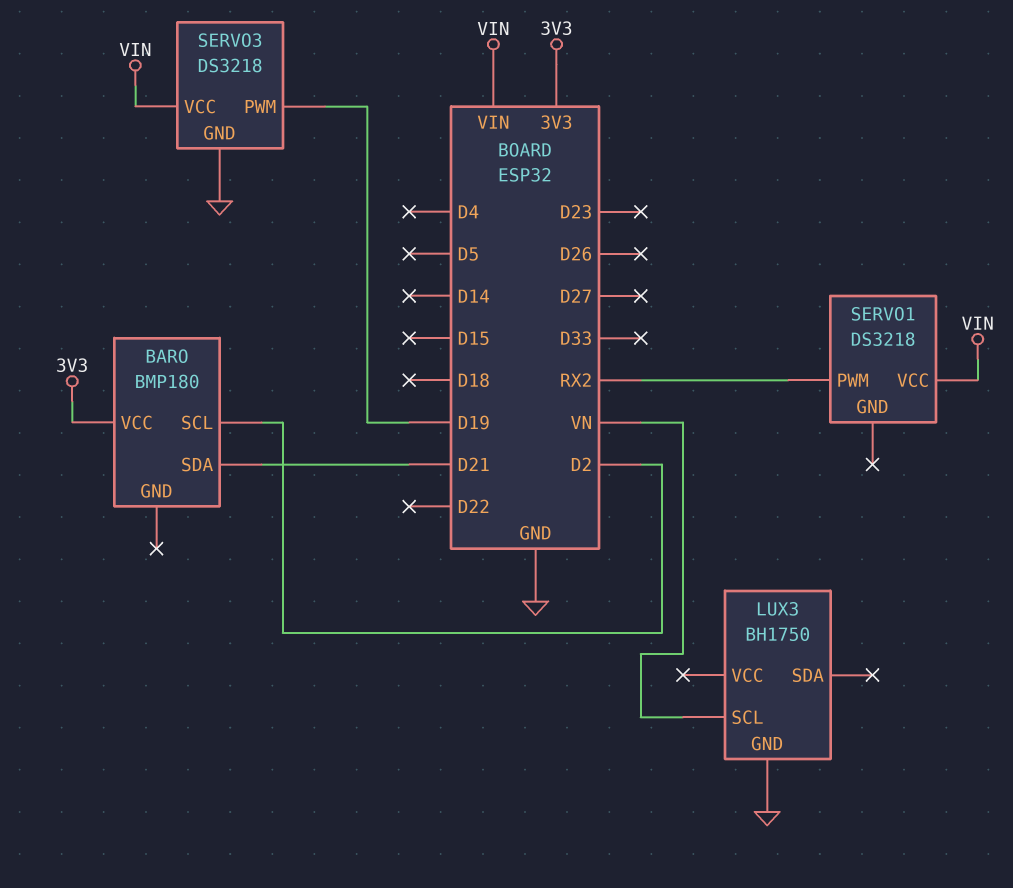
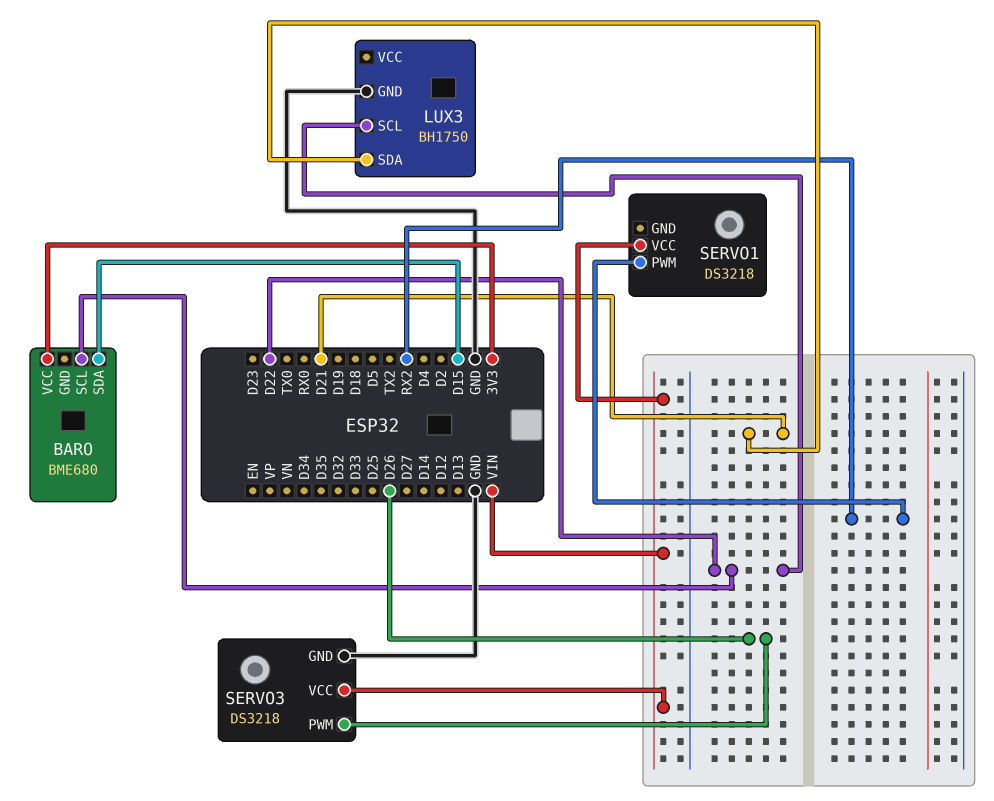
BARO: BMP180 -> BME680
BARO pin SCL: D2 -> D22
BARO pin SDA: D21 -> D15
LUX3 pin SCL: VN -> D22
LUX3 pin SDA: none -> D21
SERVO3 pin PWM: D19 -> D26

